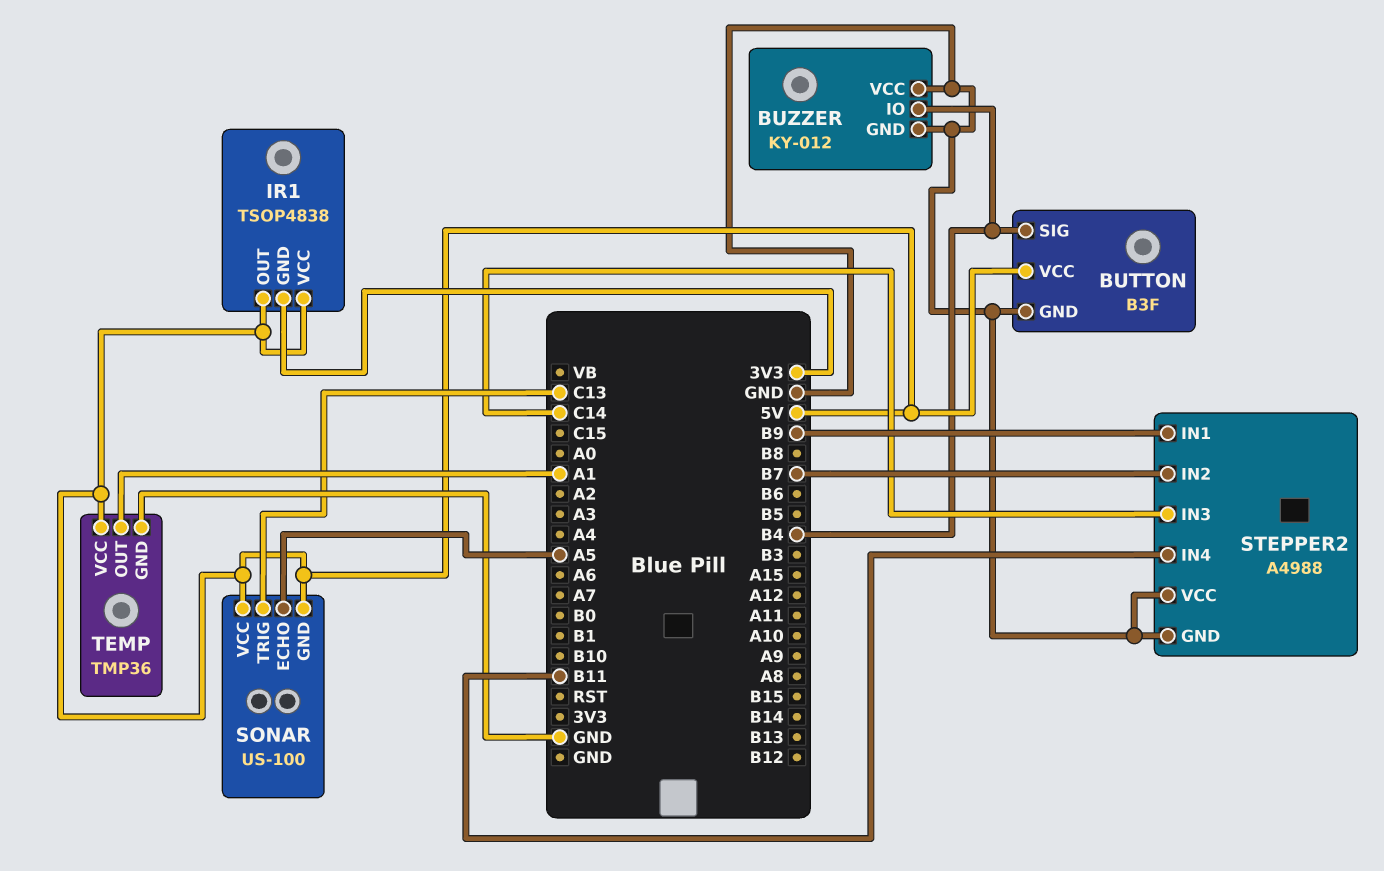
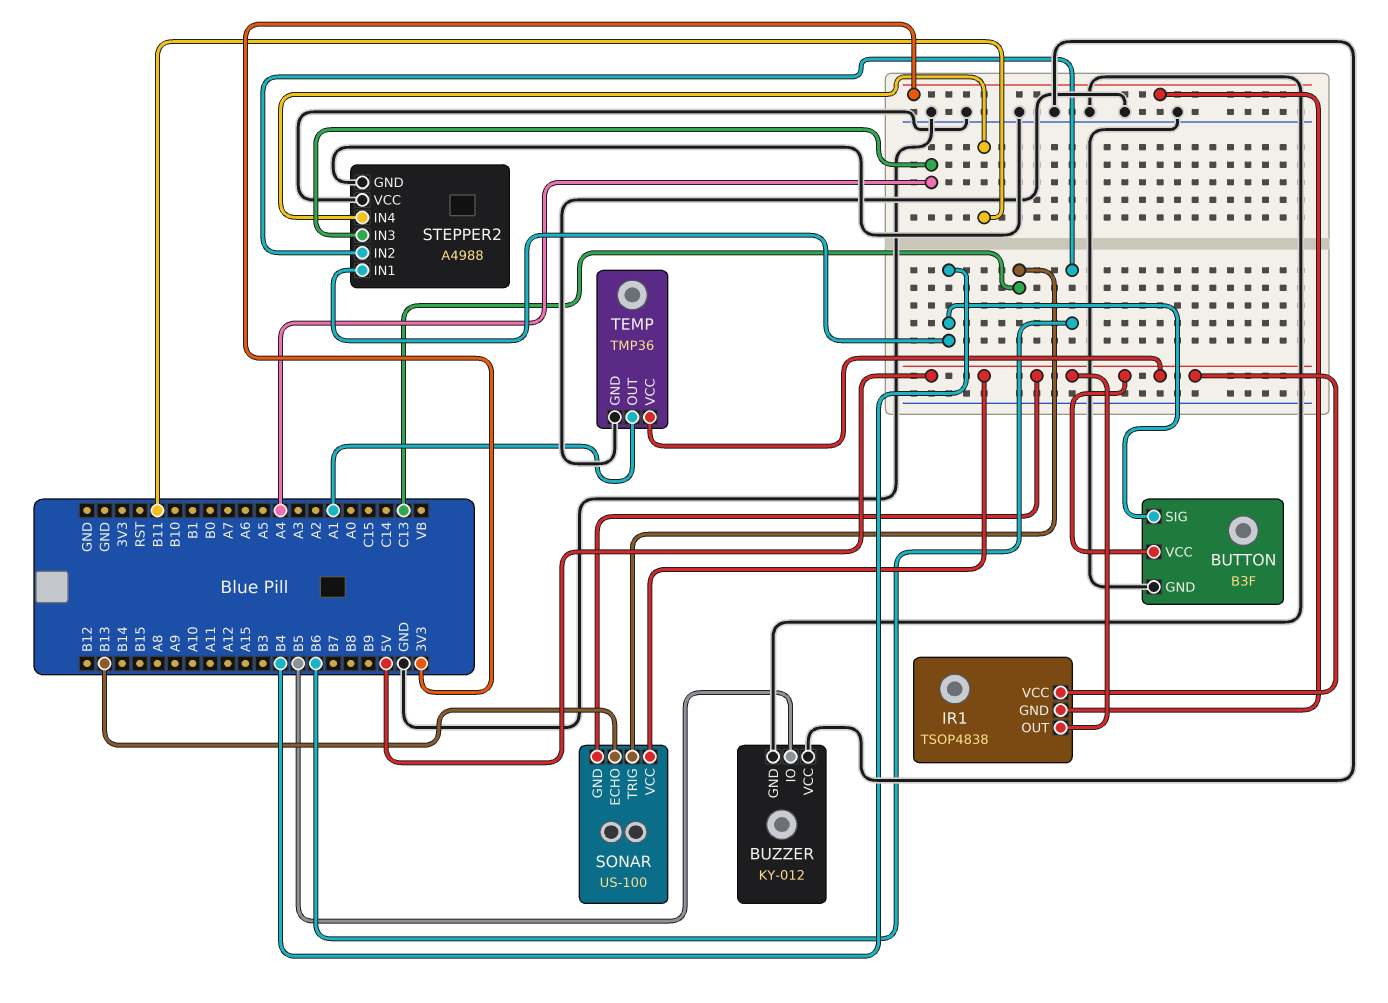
BUZZER pin IO: B4 -> B5
SONAR pin ECHO: A5 -> B13
STEPPER2 pin IN1: B9 -> B4
STEPPER2 pin IN2: B7 -> B6
STEPPER2 pin IN3: C14 -> A4

